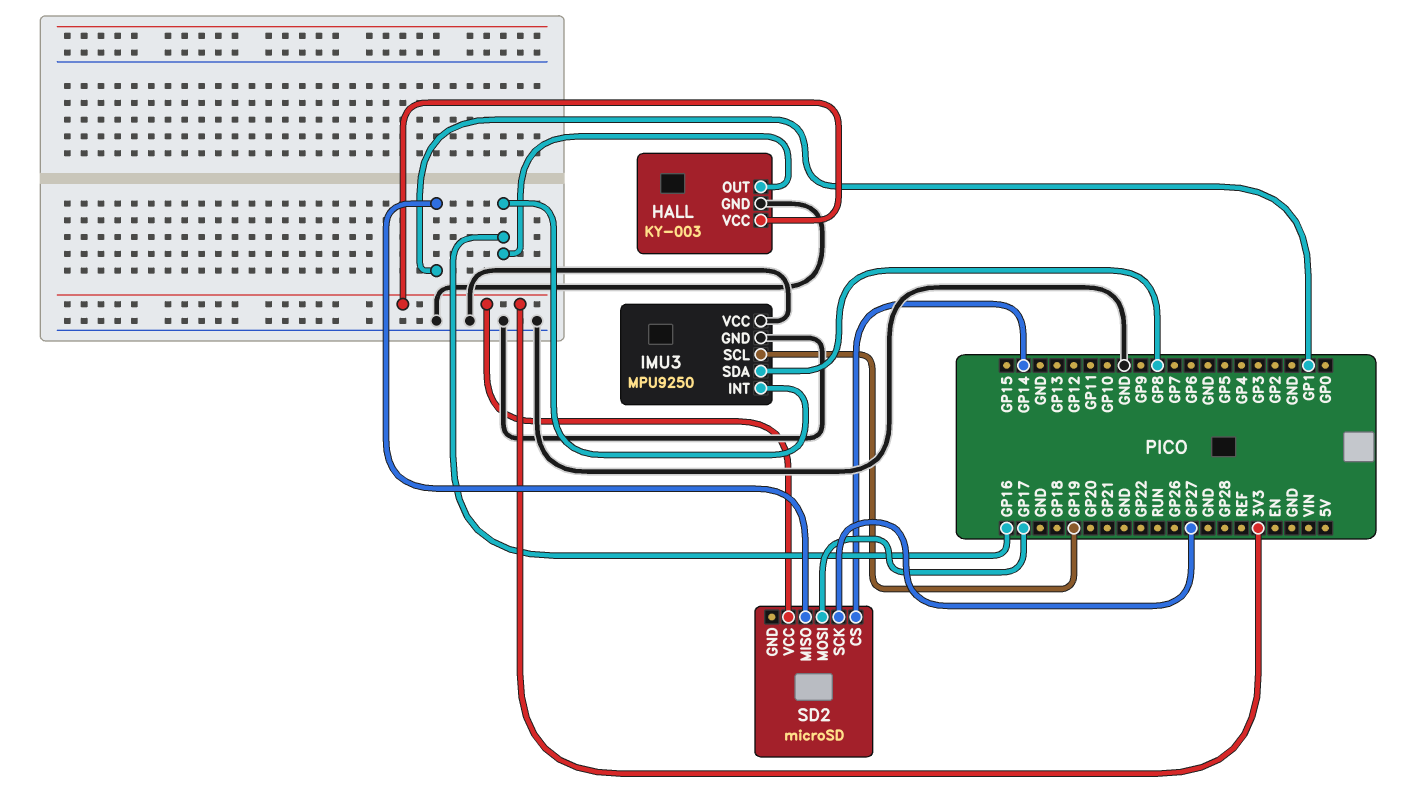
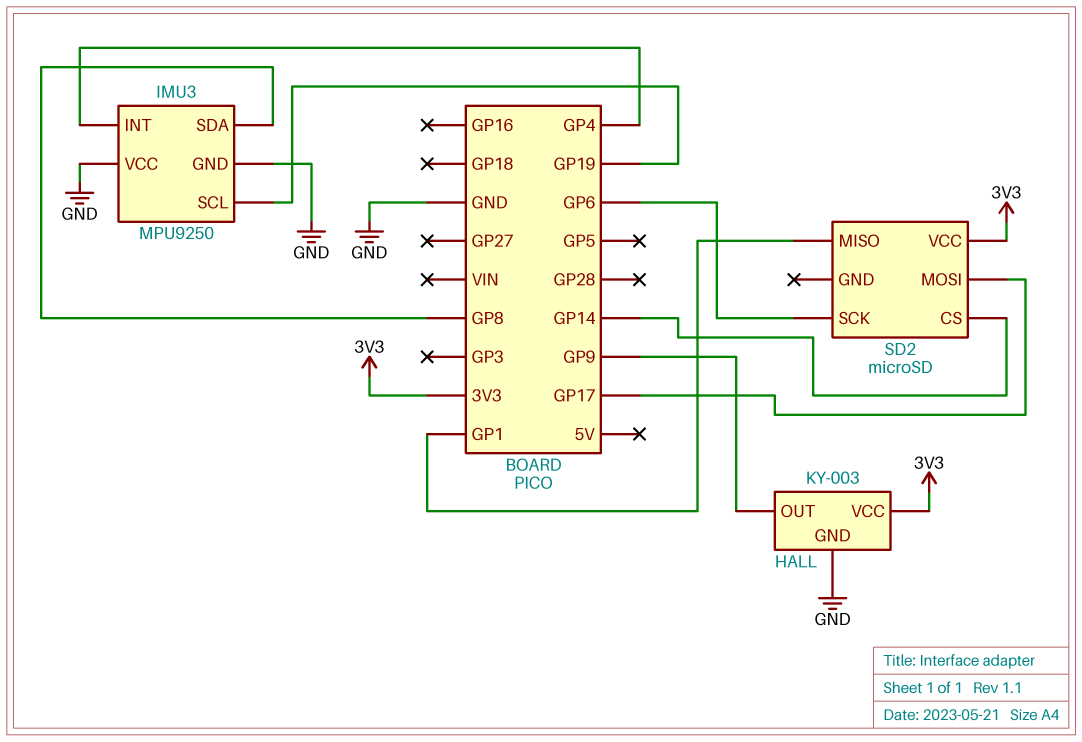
HALL pin OUT: GP16 -> GP9
IMU3 pin INT: GP16 -> GP4
SD2 pin SCK: GP27 -> GP6

